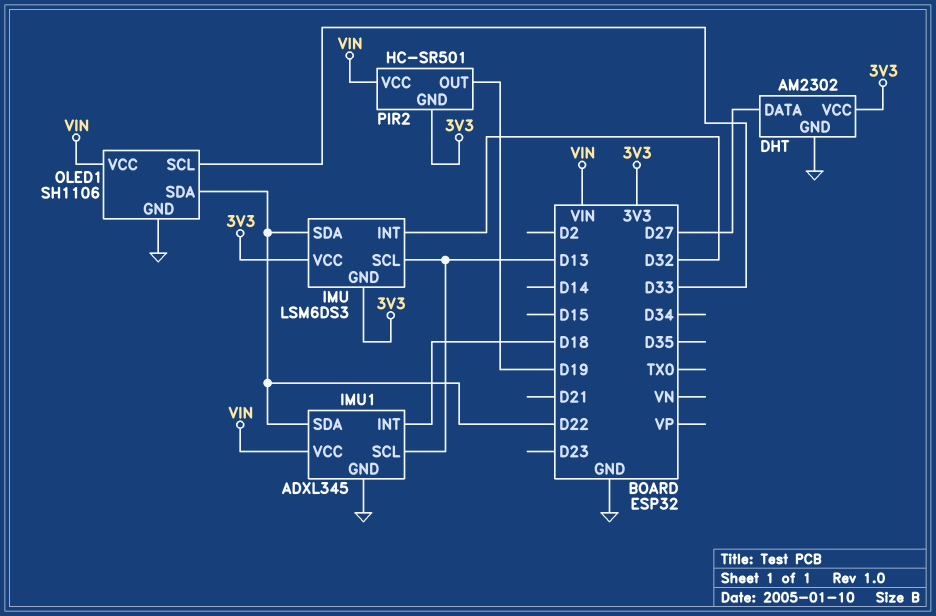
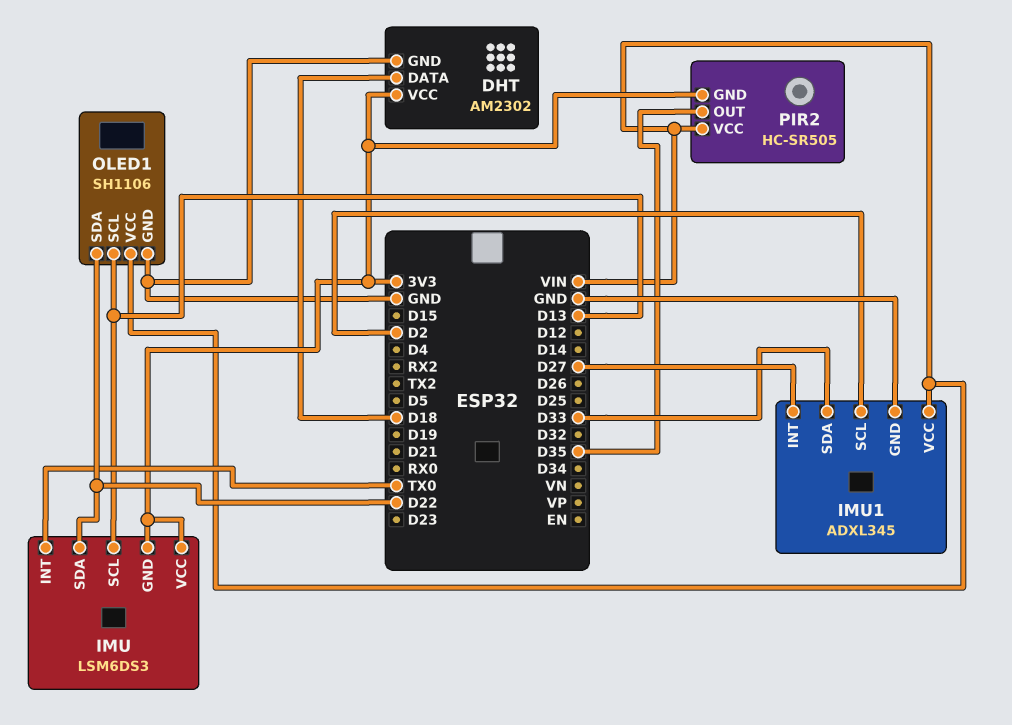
DHT pin DATA: D27 -> D18
IMU pin INT: D32 -> TX0
IMU1 pin INT: D18 -> D27
IMU1 pin SCL: D13 -> D2
IMU1 pin SDA: D22 -> D33
OLED1 pin SCL: D33 -> D13
PIR2: HC-SR501 -> HC-SR505
PIR2 pin OUT: D19 -> D35

